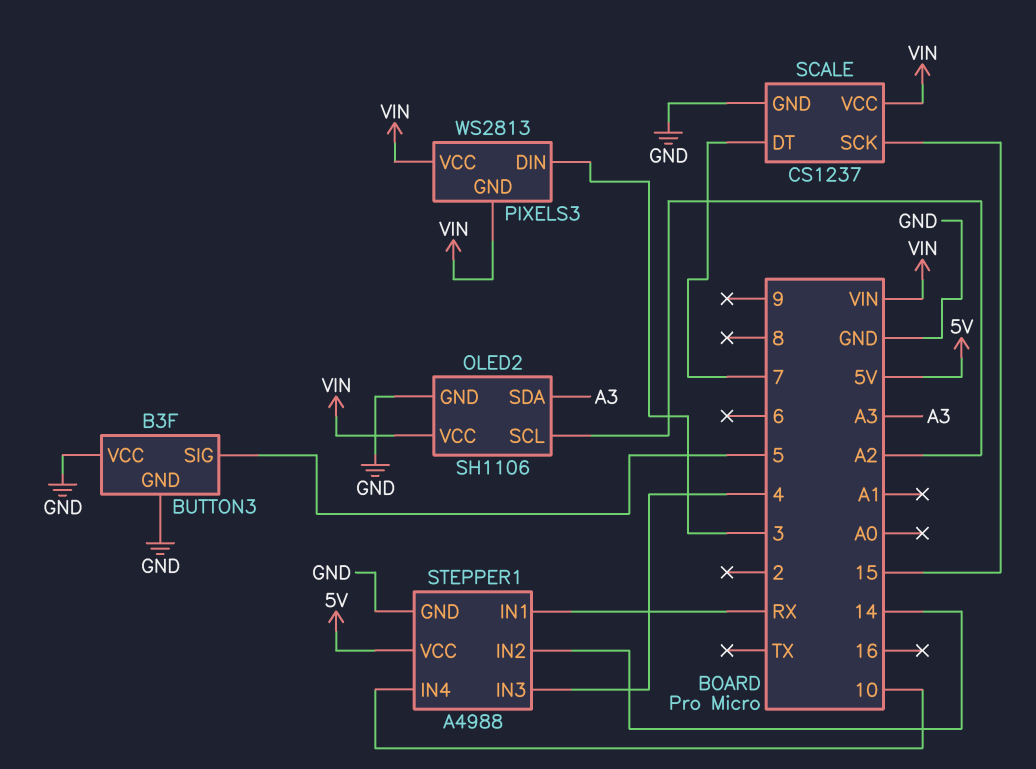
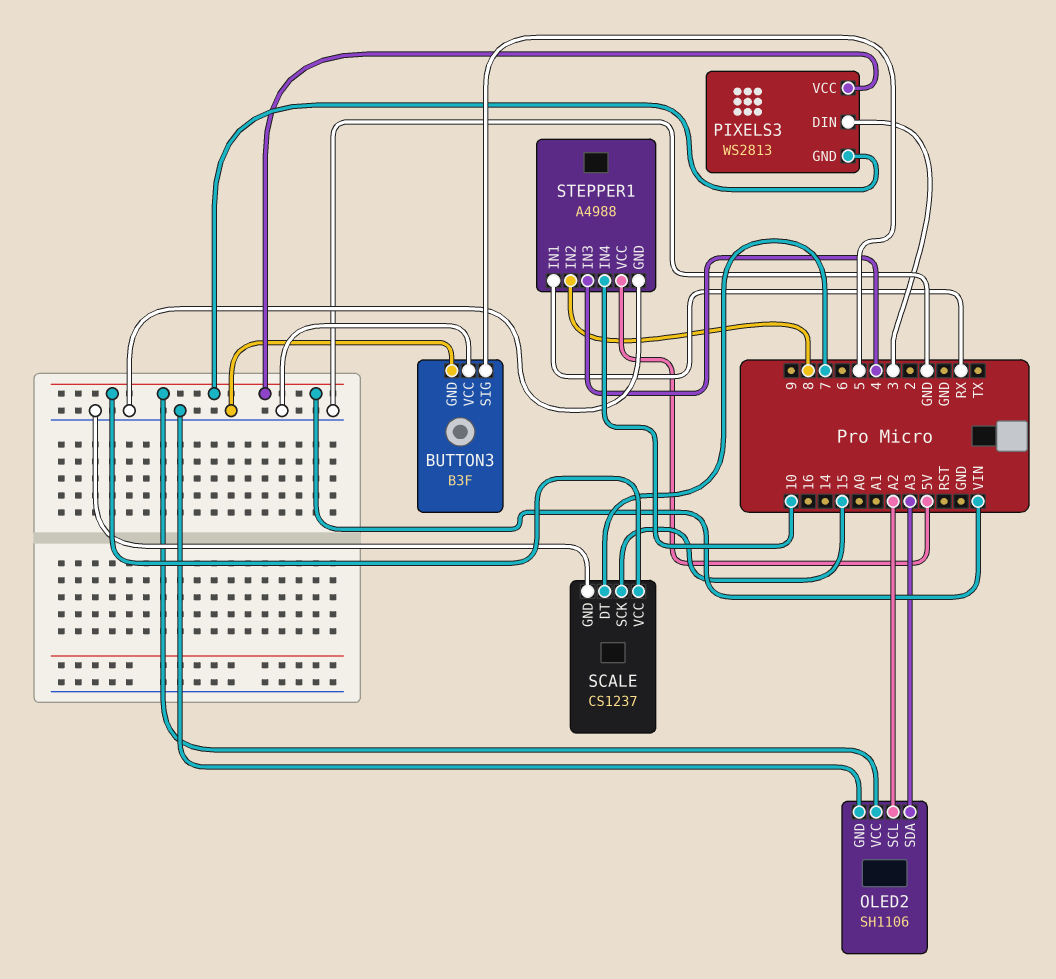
STEPPER1 pin IN2: 14 -> 8

